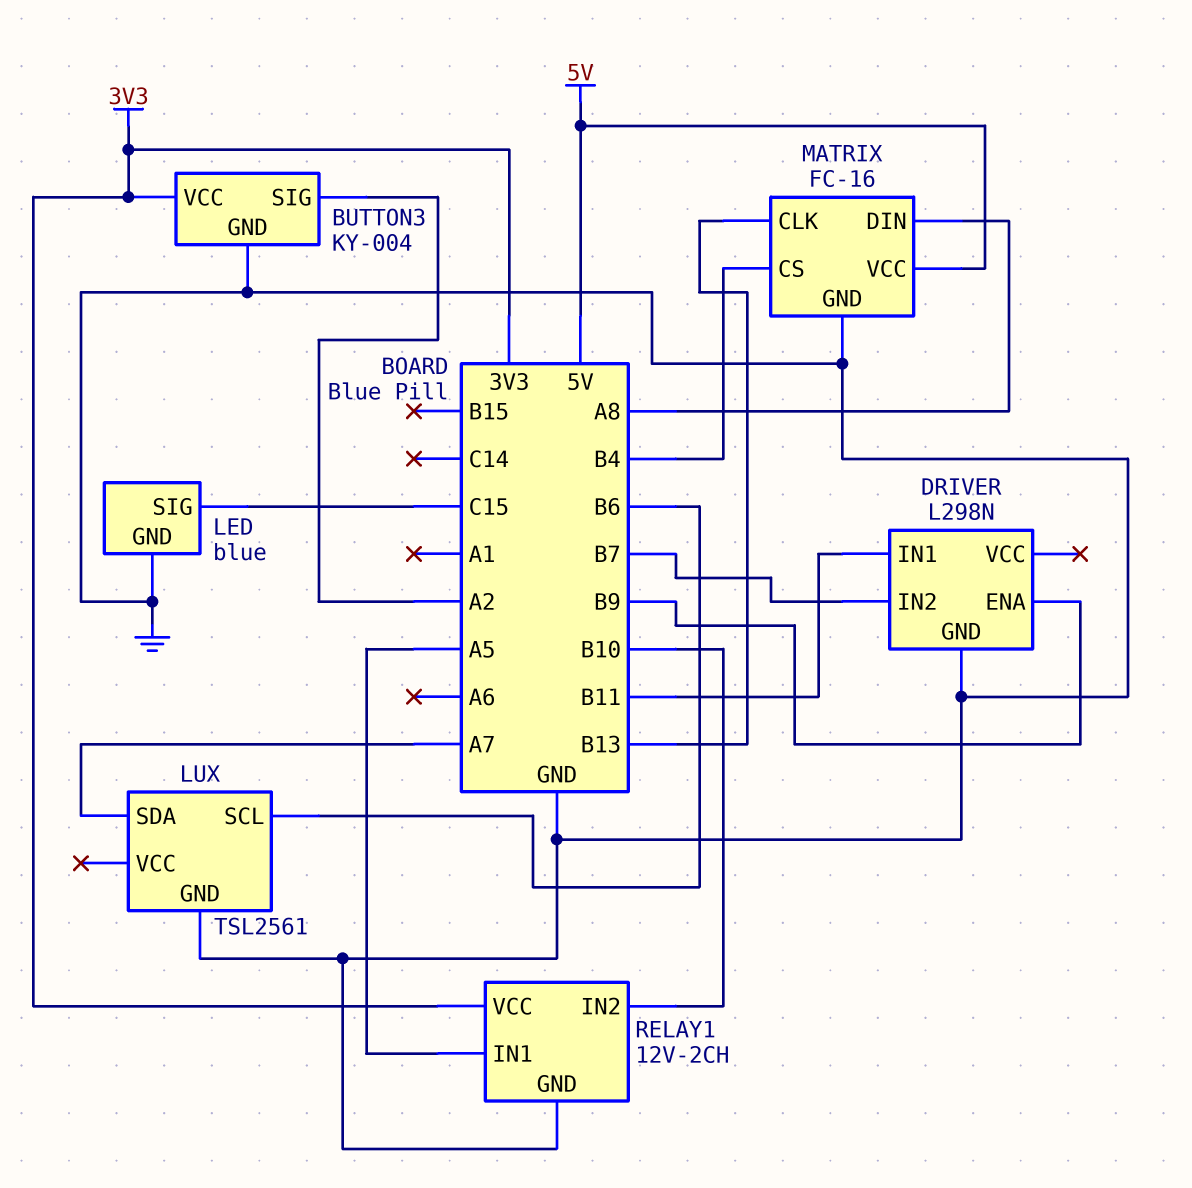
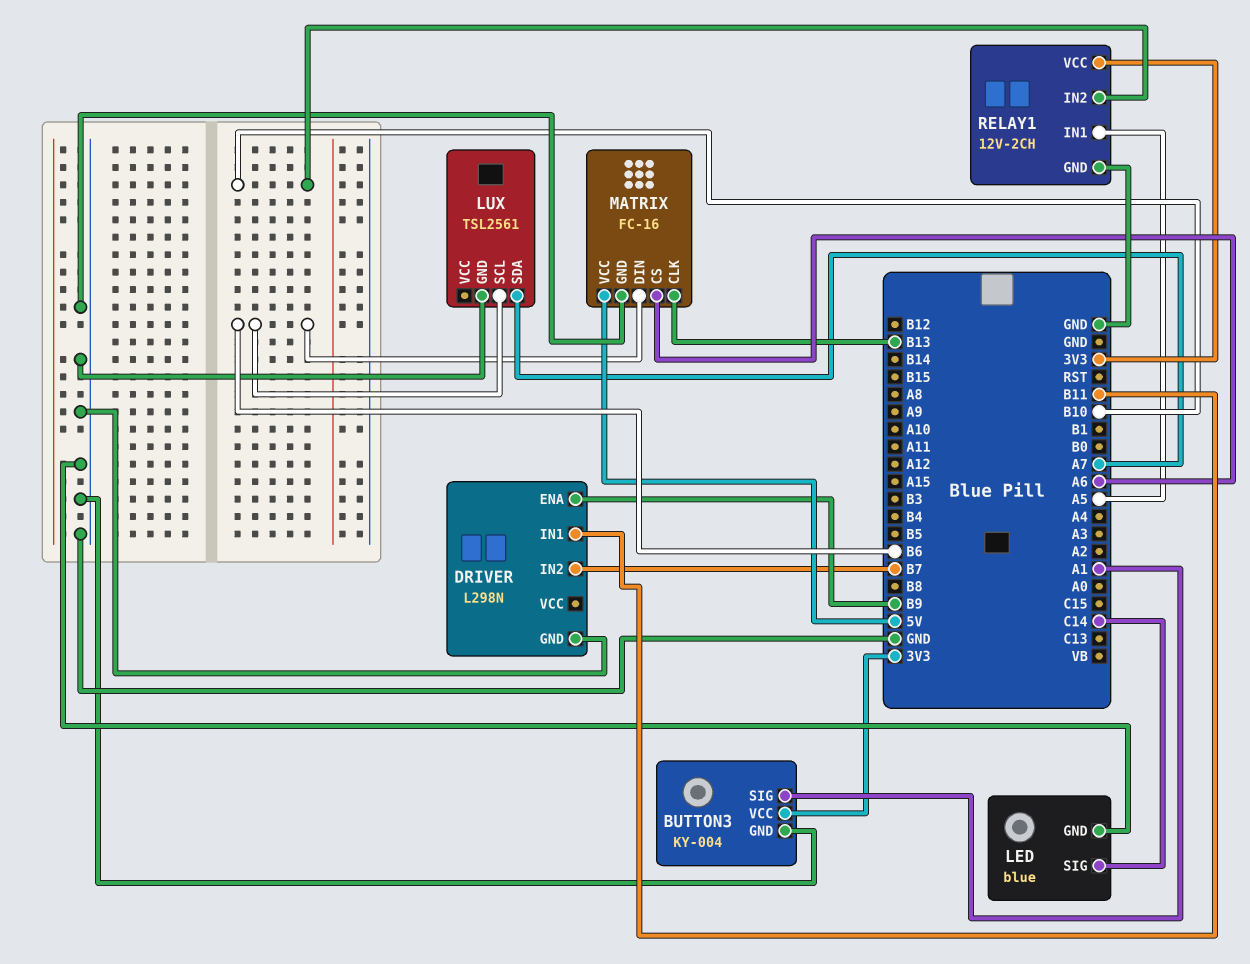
BUTTON3 pin SIG: A2 -> A1
LED pin SIG: C15 -> C14
MATRIX pin CS: B4 -> A6
MATRIX pin DIN: A8 -> B6

